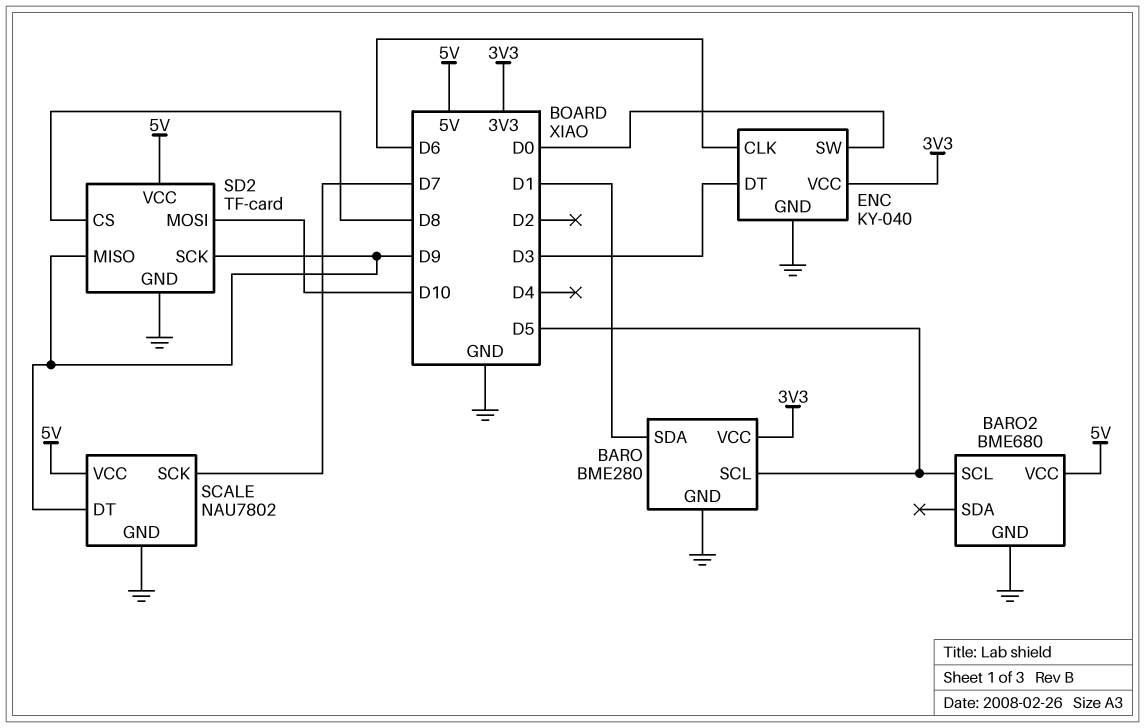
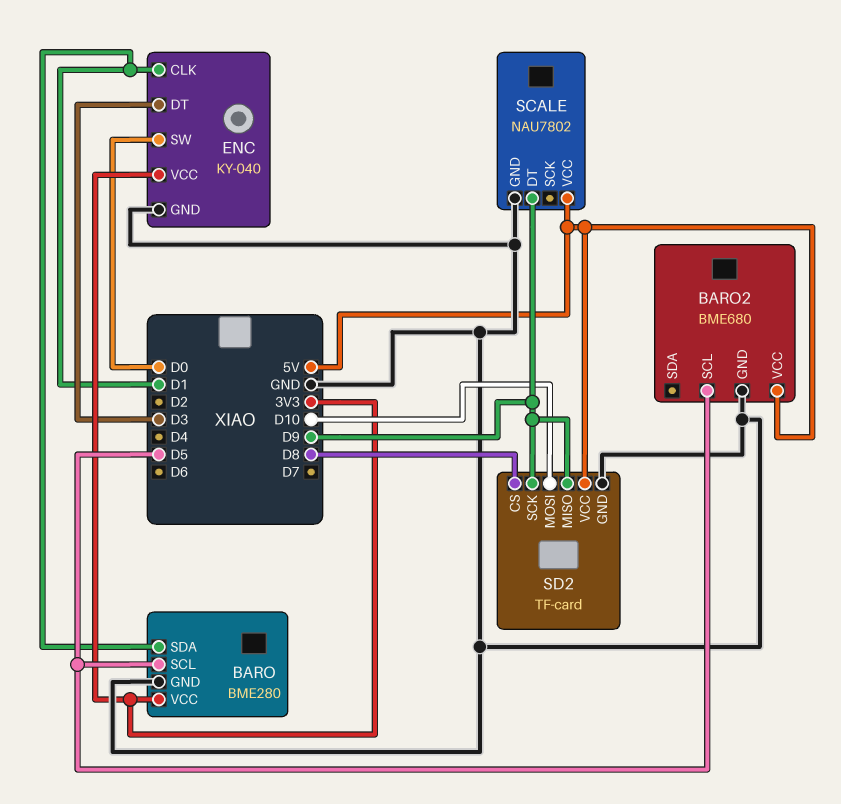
ENC pin CLK: D6 -> D1
SCALE pin SCK: D7 -> none

